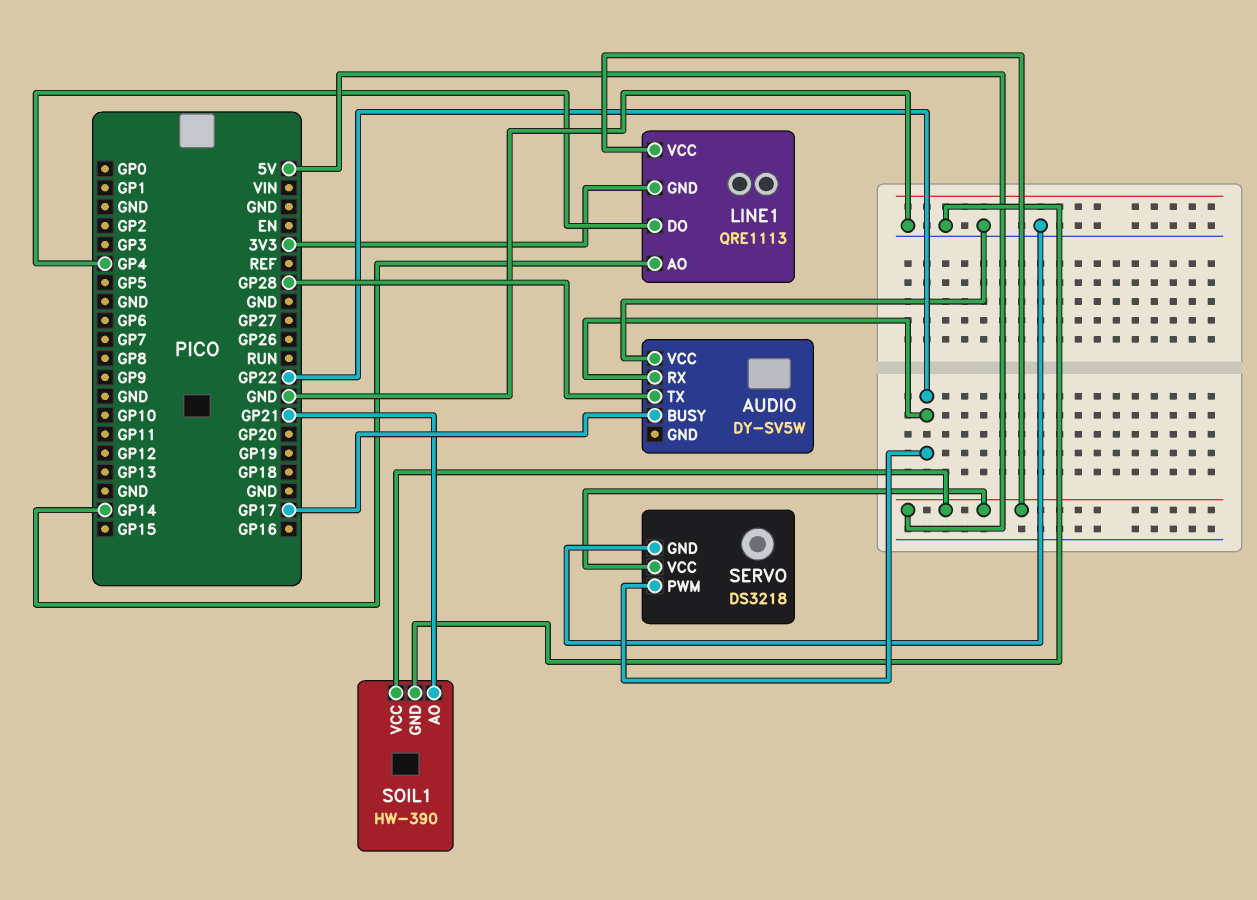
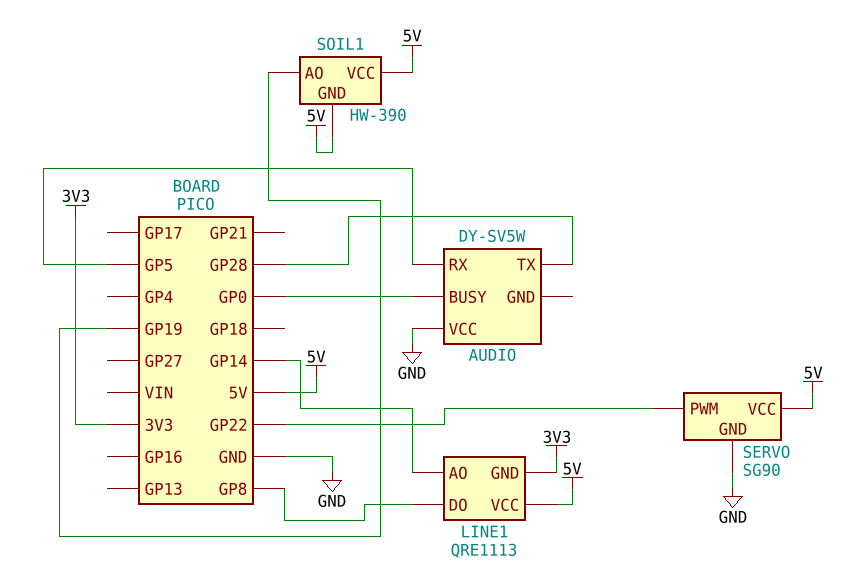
AUDIO pin BUSY: GP17 -> GP0
AUDIO pin RX: GP22 -> GP5
LINE1 pin DO: GP4 -> GP8
SERVO: DS3218 -> SG90
SOIL1 pin AO: GP21 -> GP19
SOIL1 pin GND: GND -> 5V

